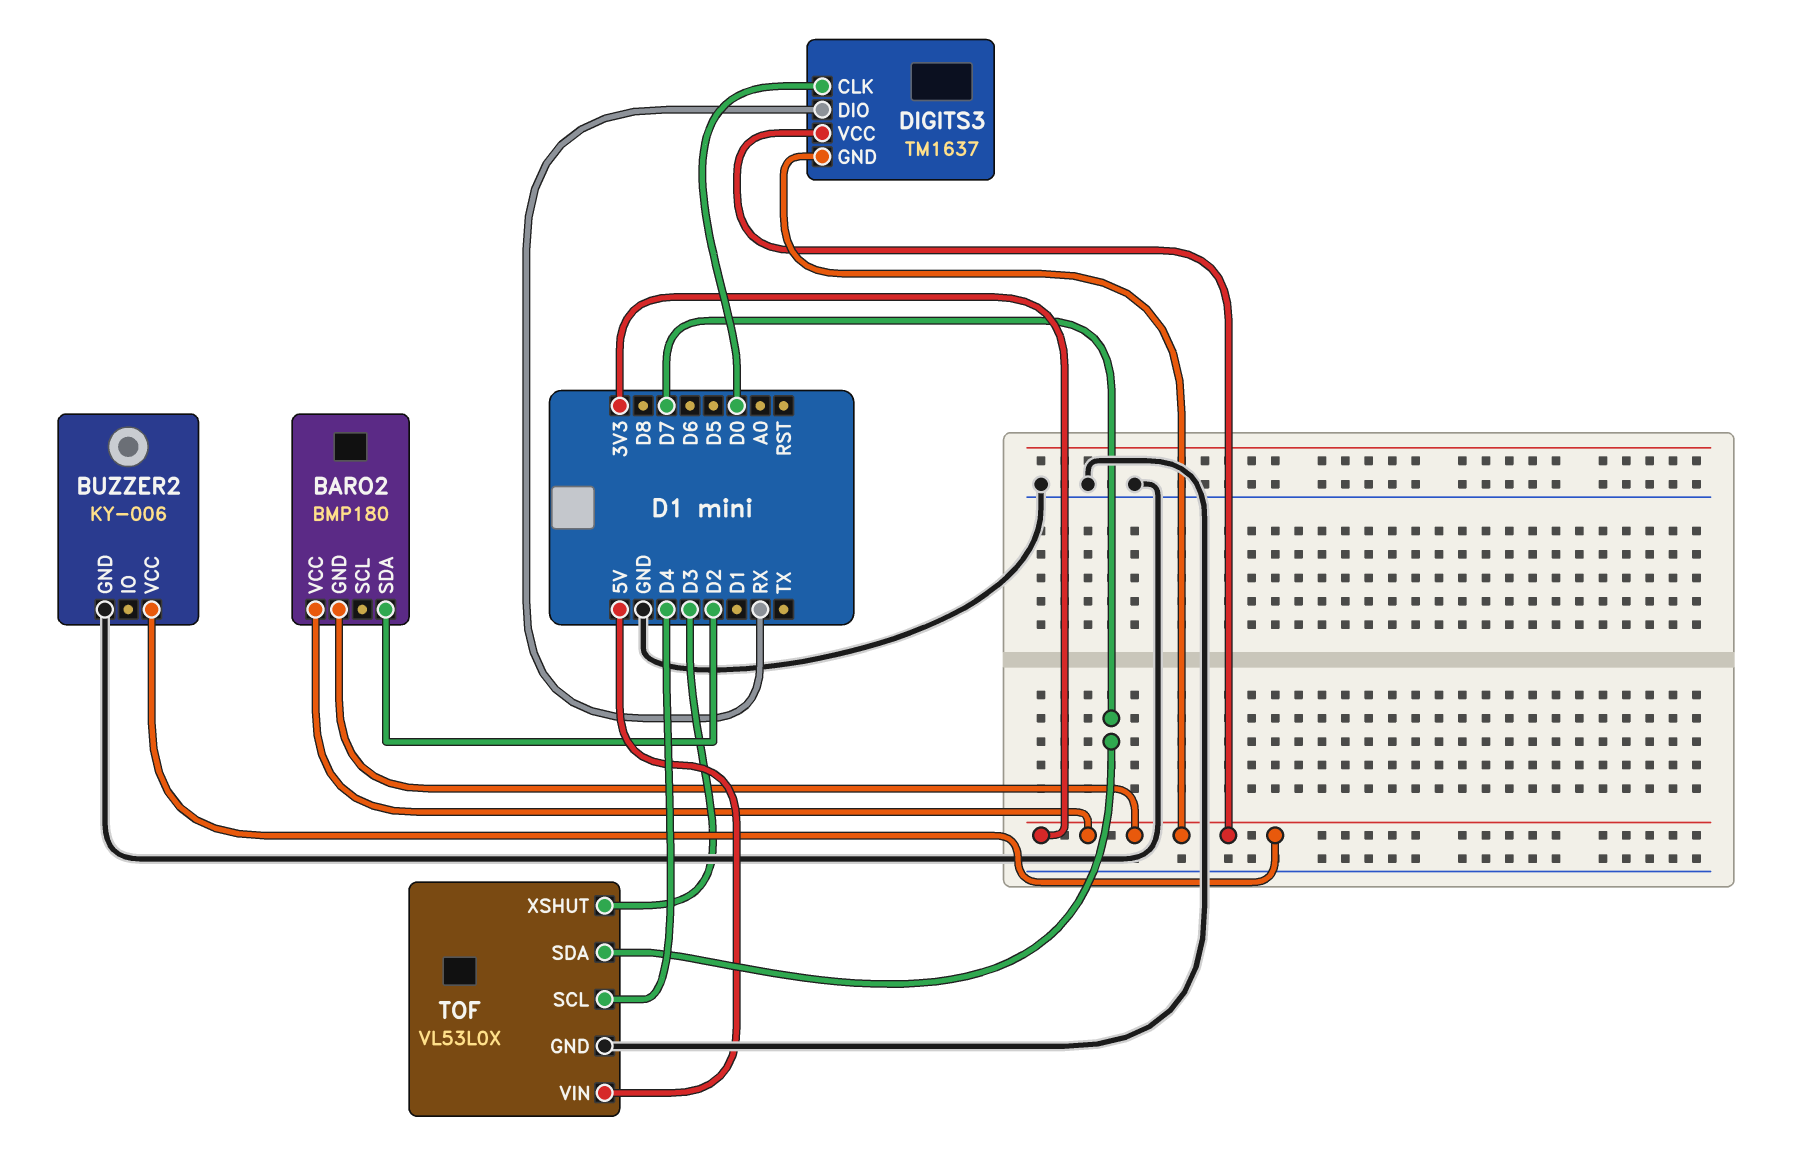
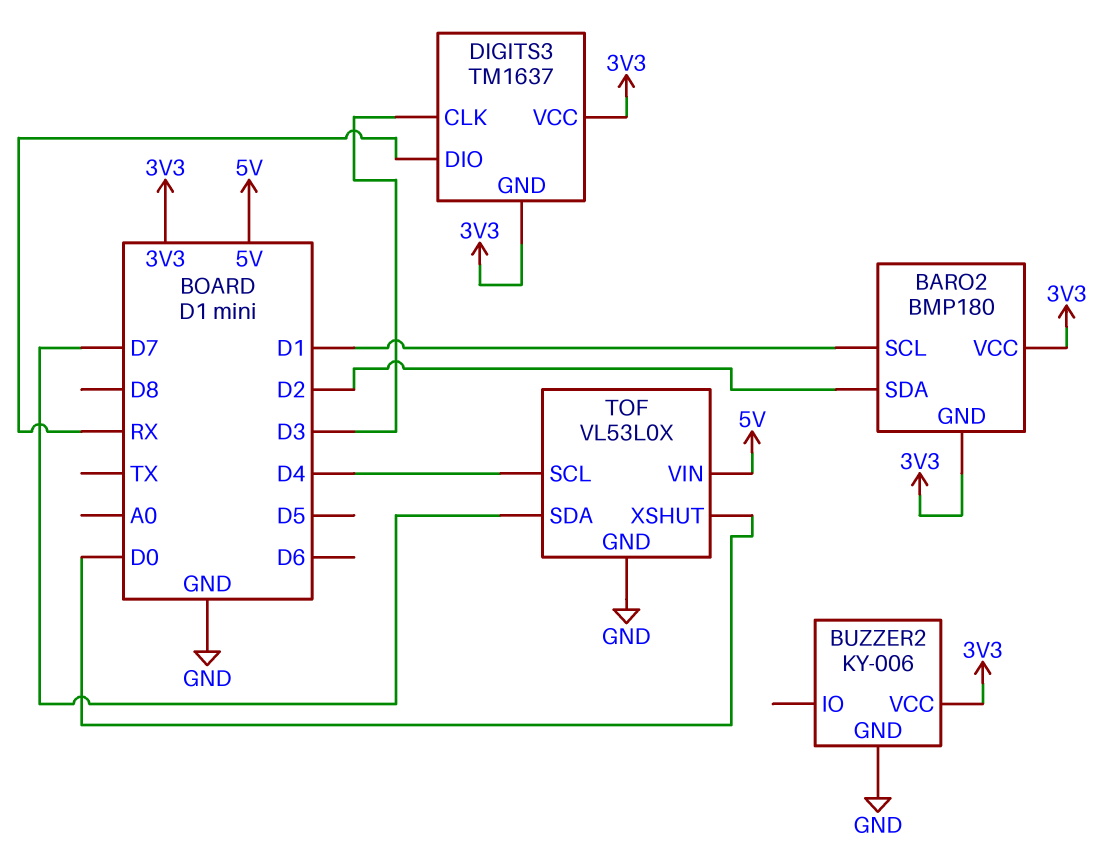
BARO2 pin SCL: none -> D1
DIGITS3 pin CLK: D0 -> D3
TOF pin XSHUT: D3 -> D0

